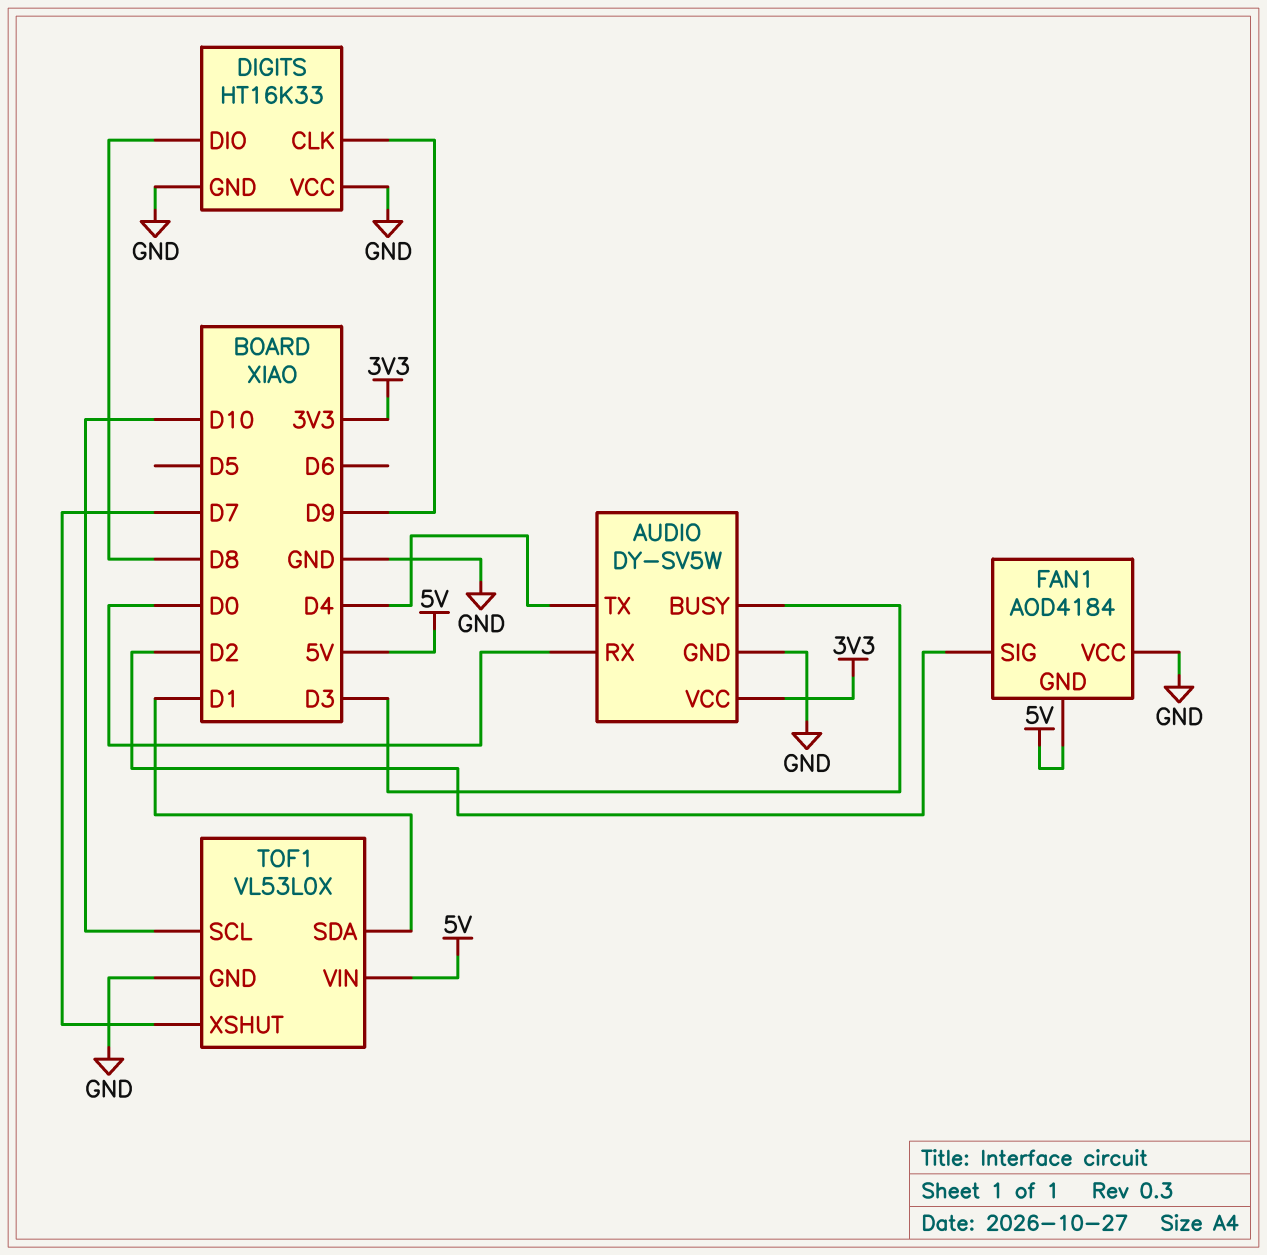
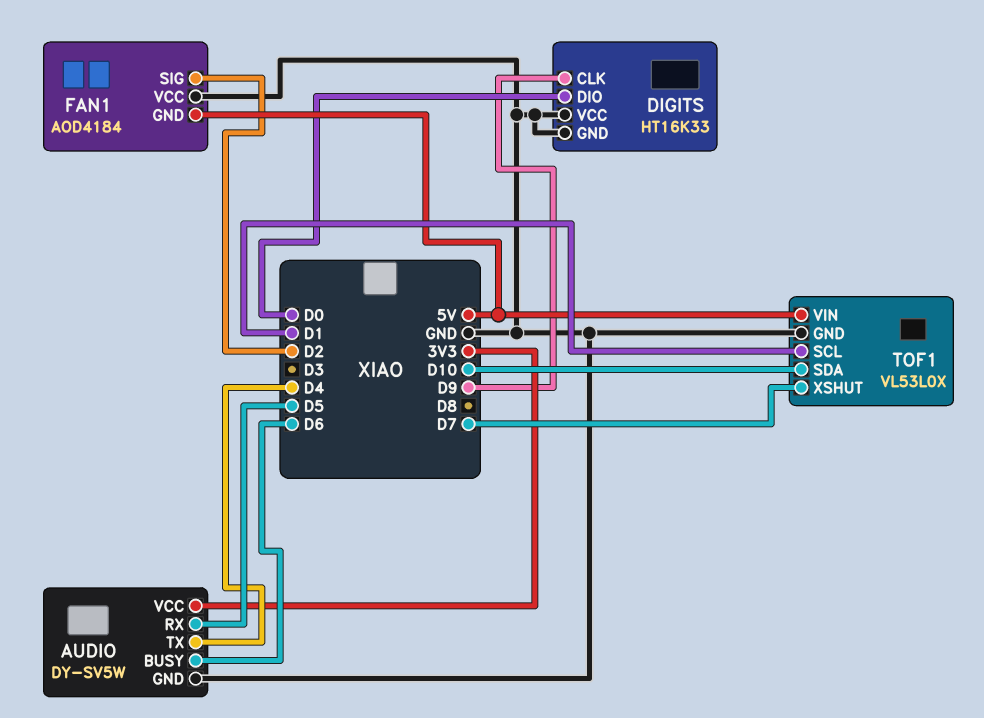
AUDIO pin BUSY: D3 -> D6
AUDIO pin RX: D0 -> D5
DIGITS pin DIO: D8 -> D0
TOF1 pin SCL: D10 -> D1
TOF1 pin SDA: D1 -> D10

